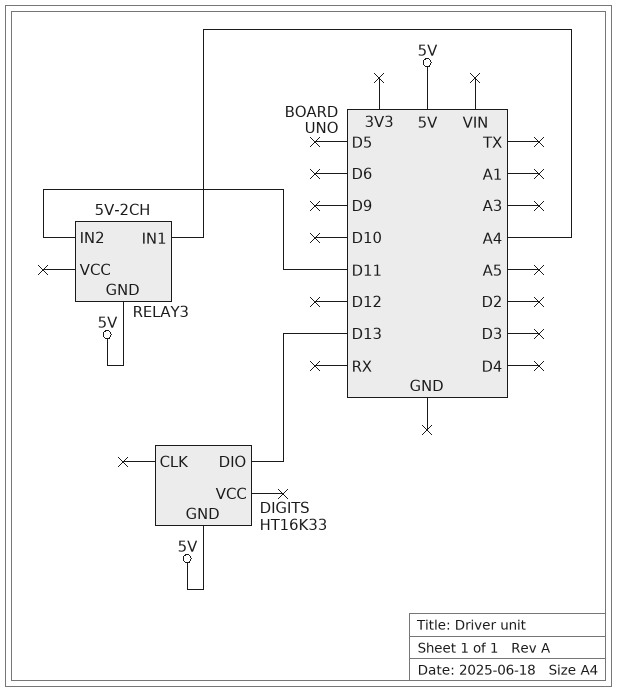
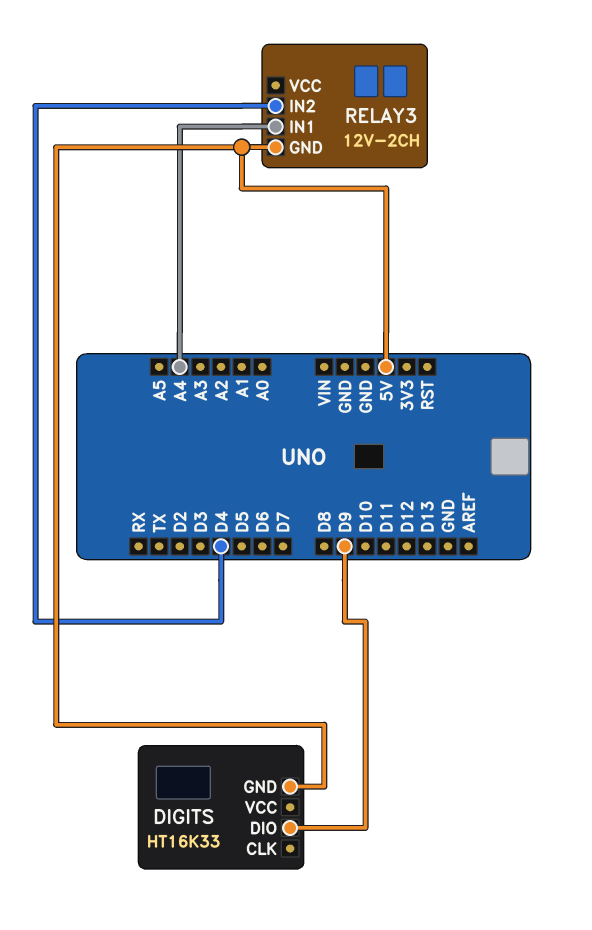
DIGITS pin DIO: D13 -> D9
RELAY3: 5V-2CH -> 12V-2CH
RELAY3 pin IN2: D11 -> D4

